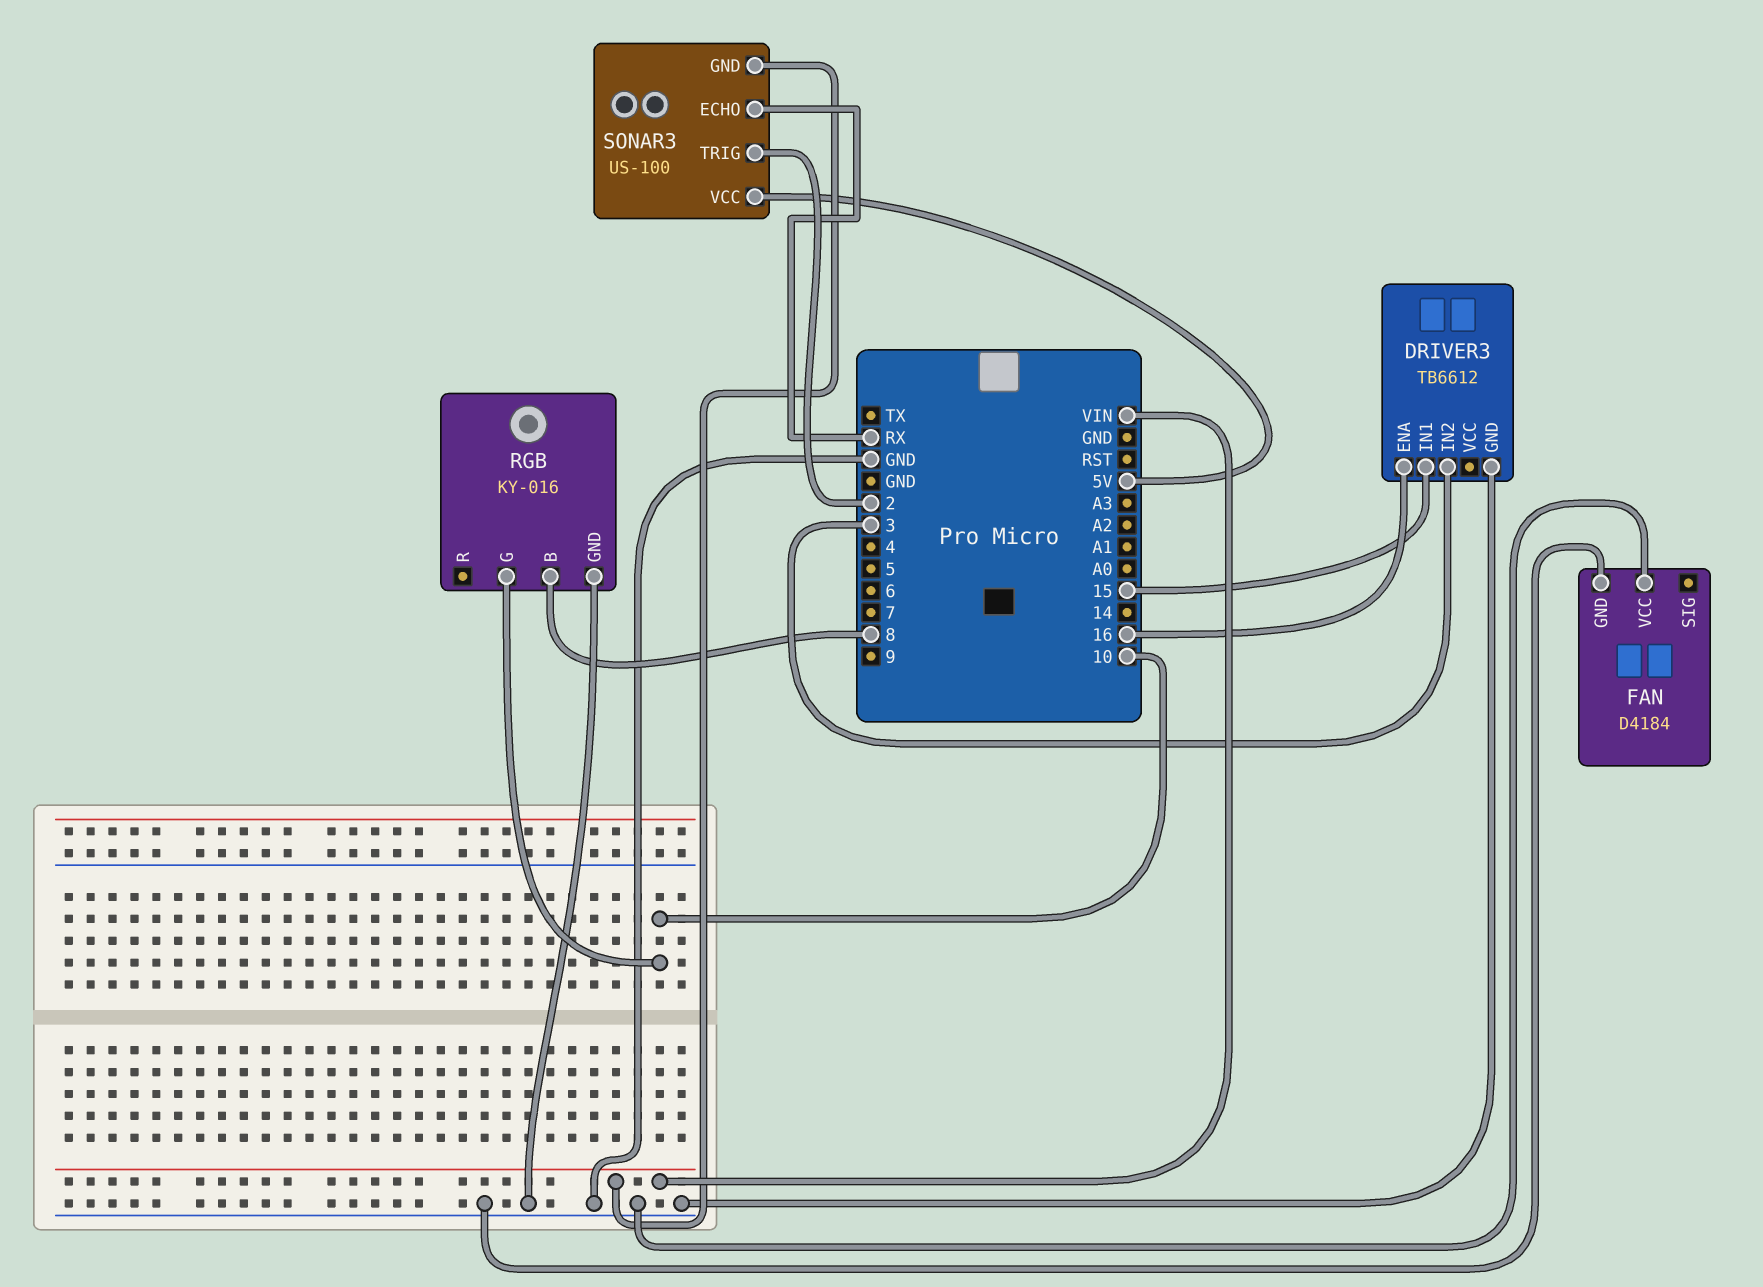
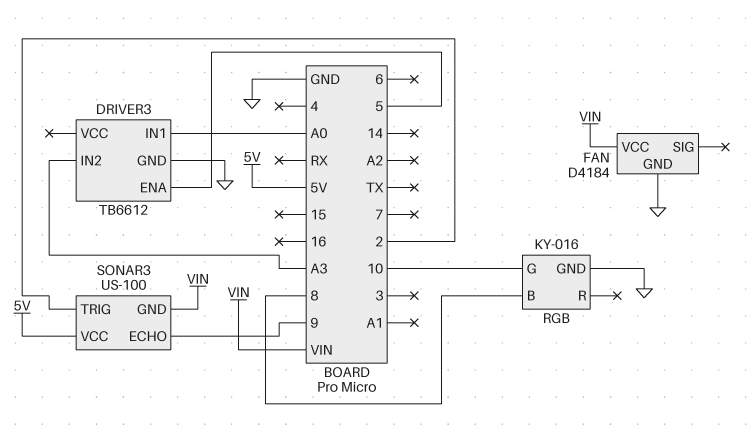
DRIVER3 pin ENA: 16 -> 5
DRIVER3 pin IN1: 15 -> A0
DRIVER3 pin IN2: 3 -> A3
FAN pin VCC: GND -> VIN
SONAR3 pin ECHO: RX -> 9

